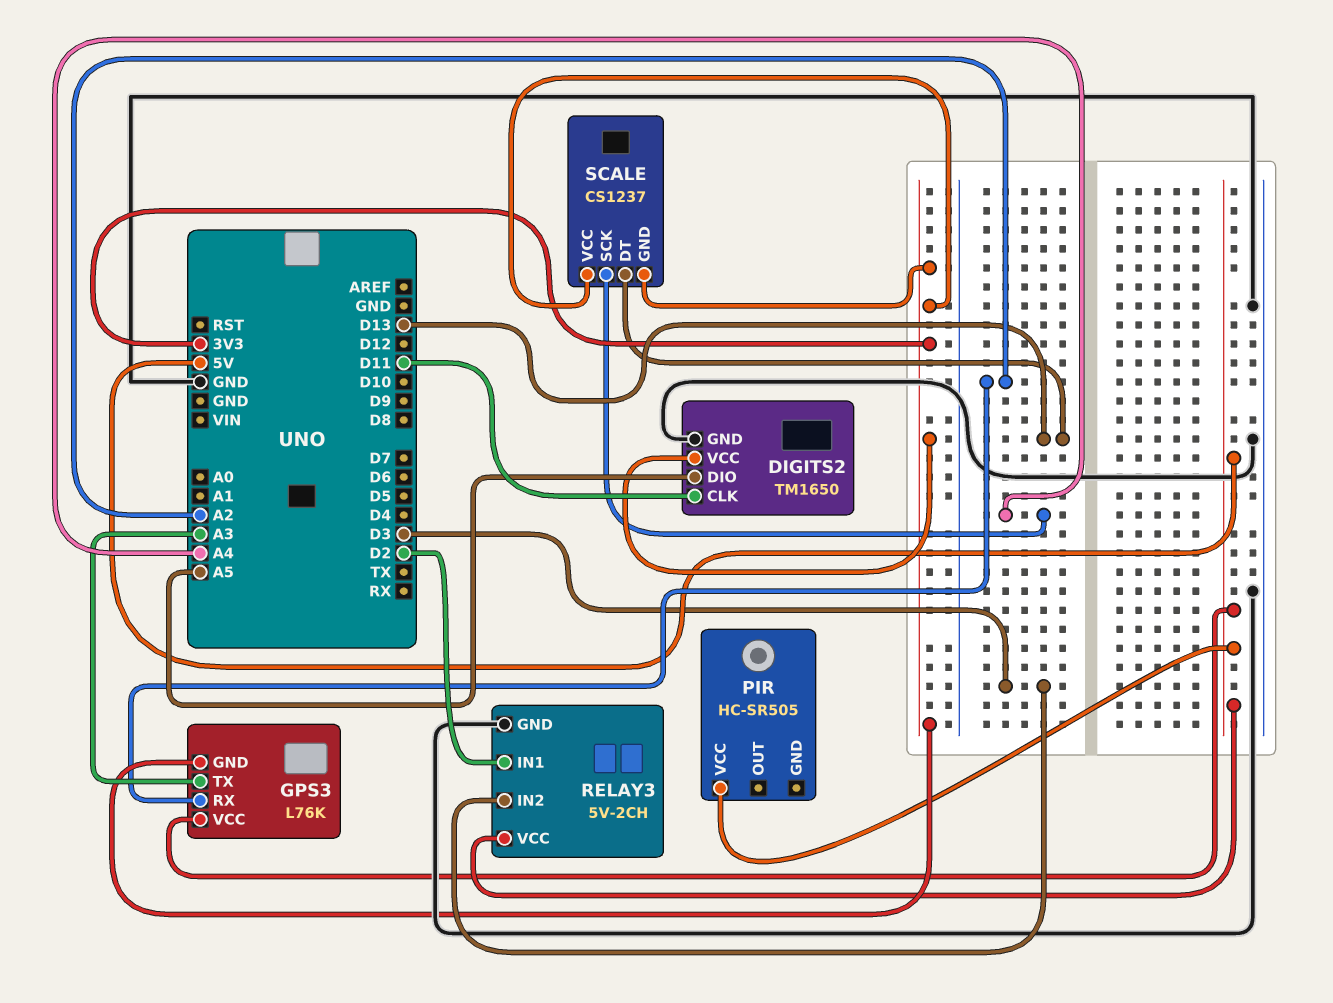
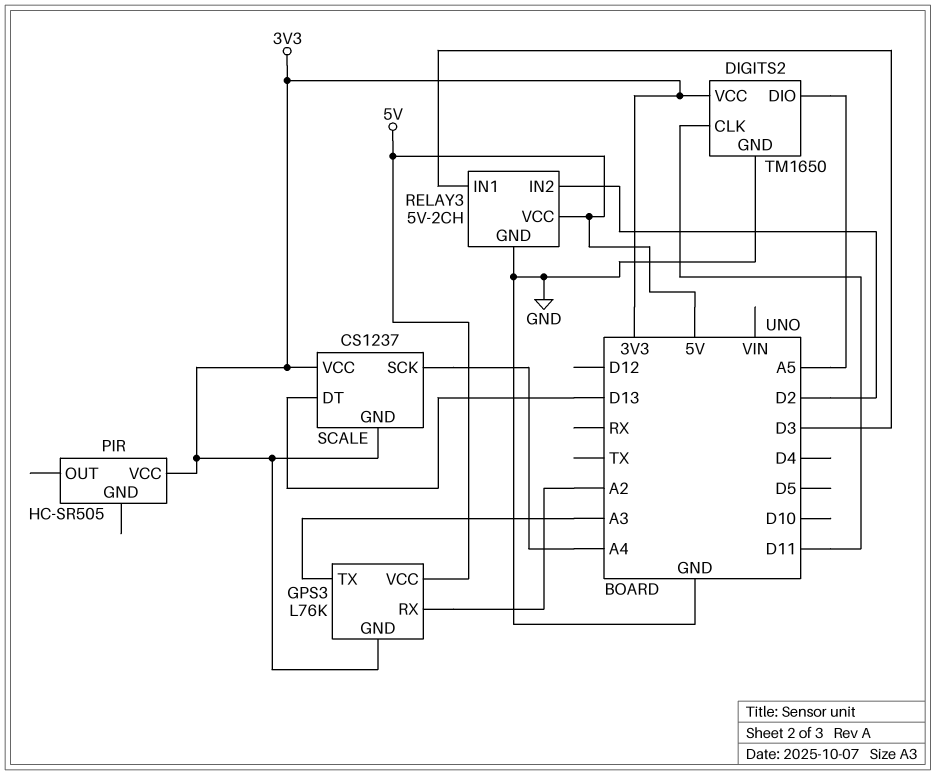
PIR pin VCC: 5V -> 3V3
RELAY3 pin IN1: D2 -> D3
RELAY3 pin IN2: D3 -> D2

